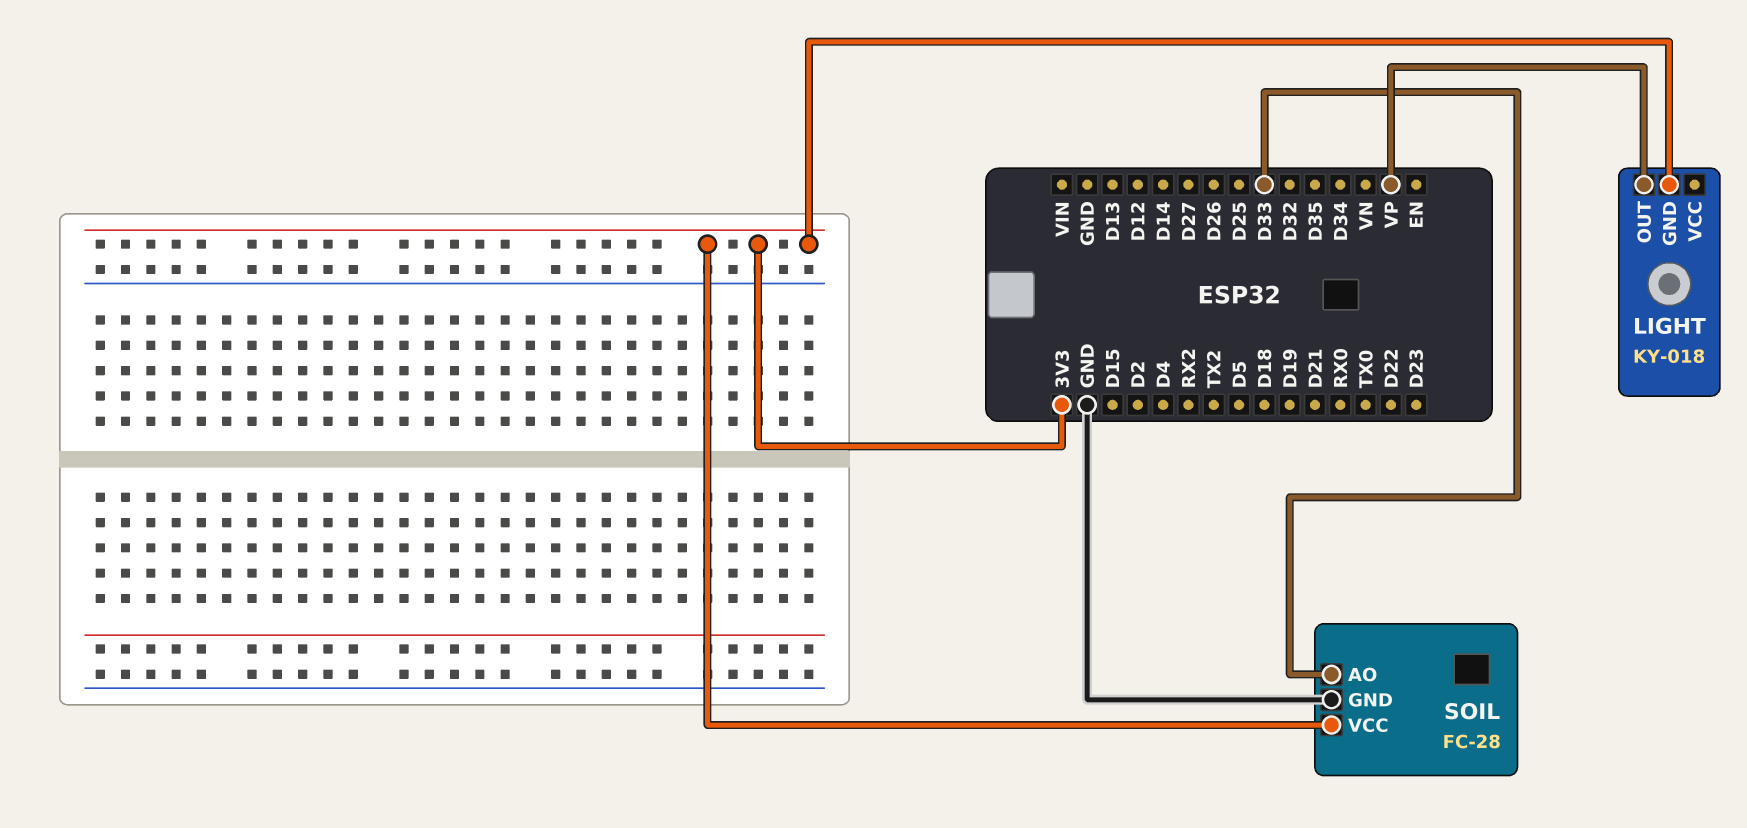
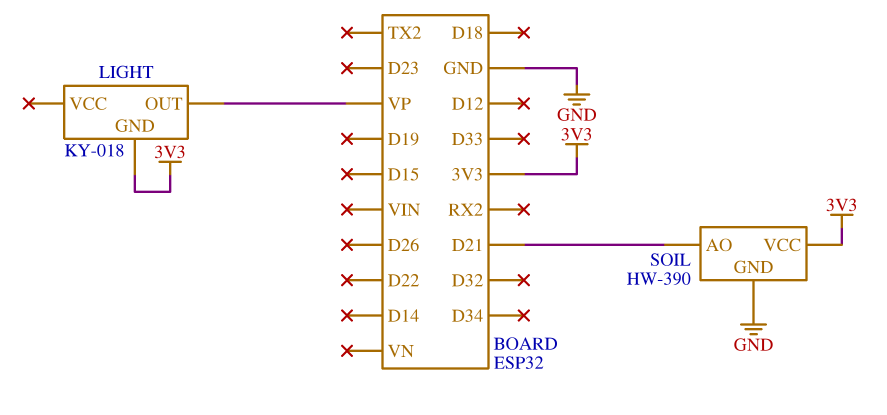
SOIL: FC-28 -> HW-390
SOIL pin AO: D33 -> D21

